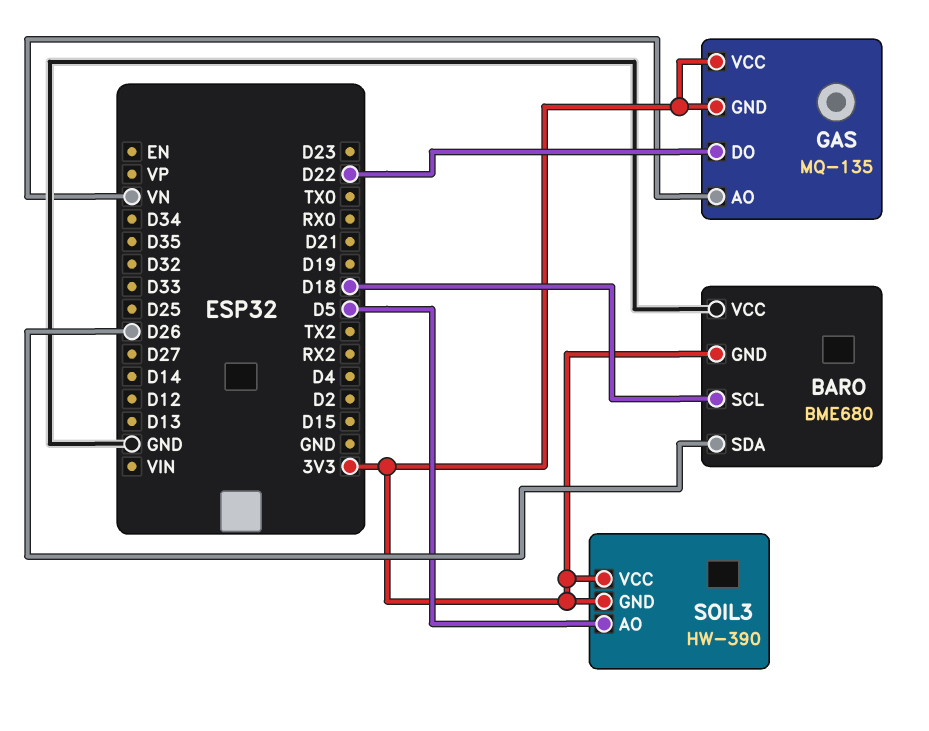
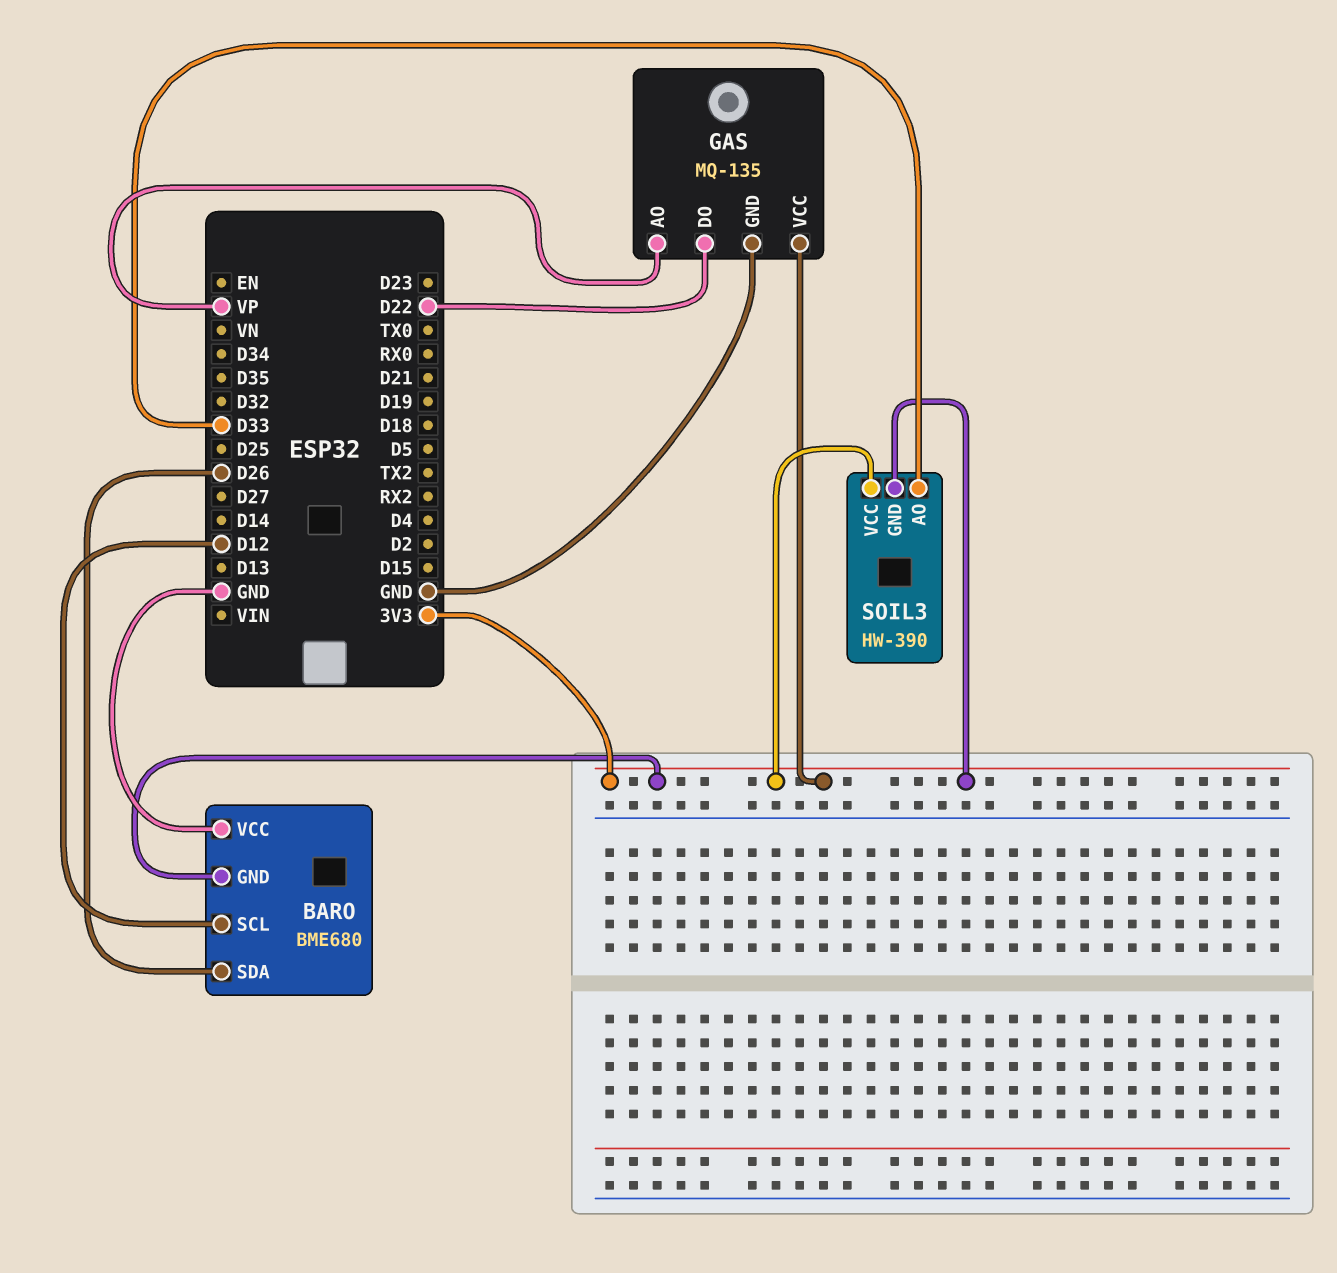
BARO pin SCL: D18 -> D12
GAS pin AO: VN -> VP
GAS pin GND: 3V3 -> GND
SOIL3 pin AO: D5 -> D33

